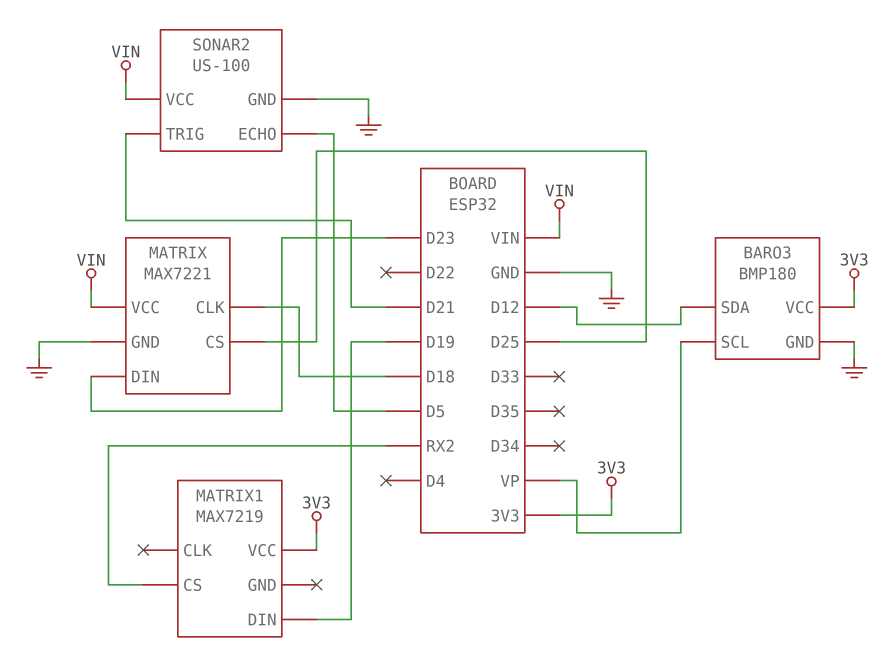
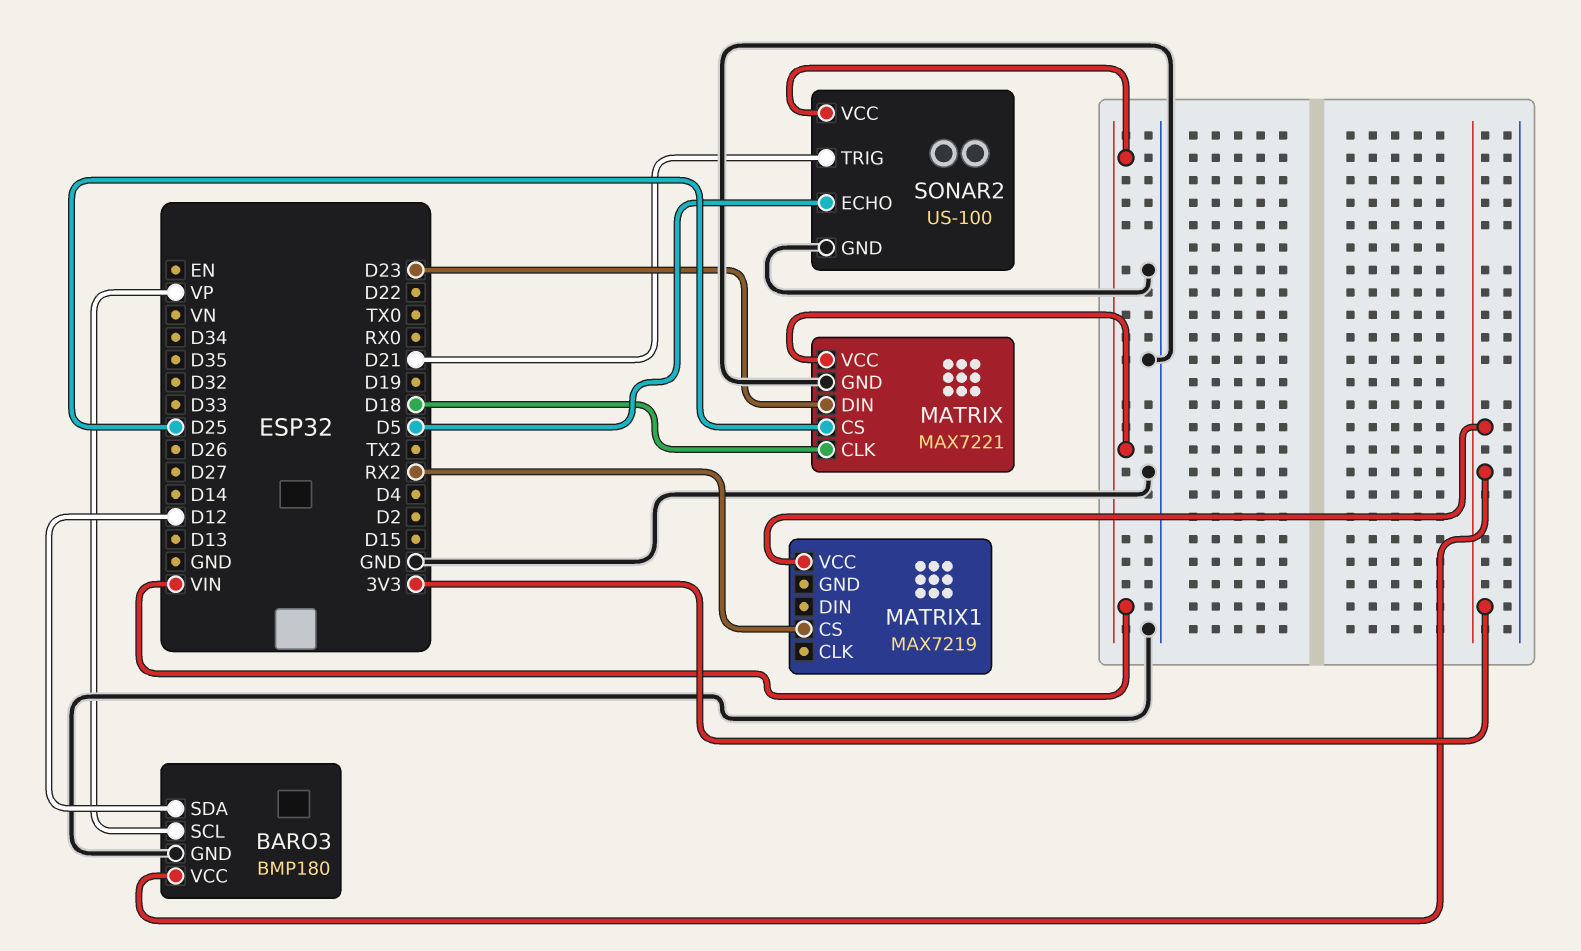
MATRIX1 pin DIN: D19 -> none

